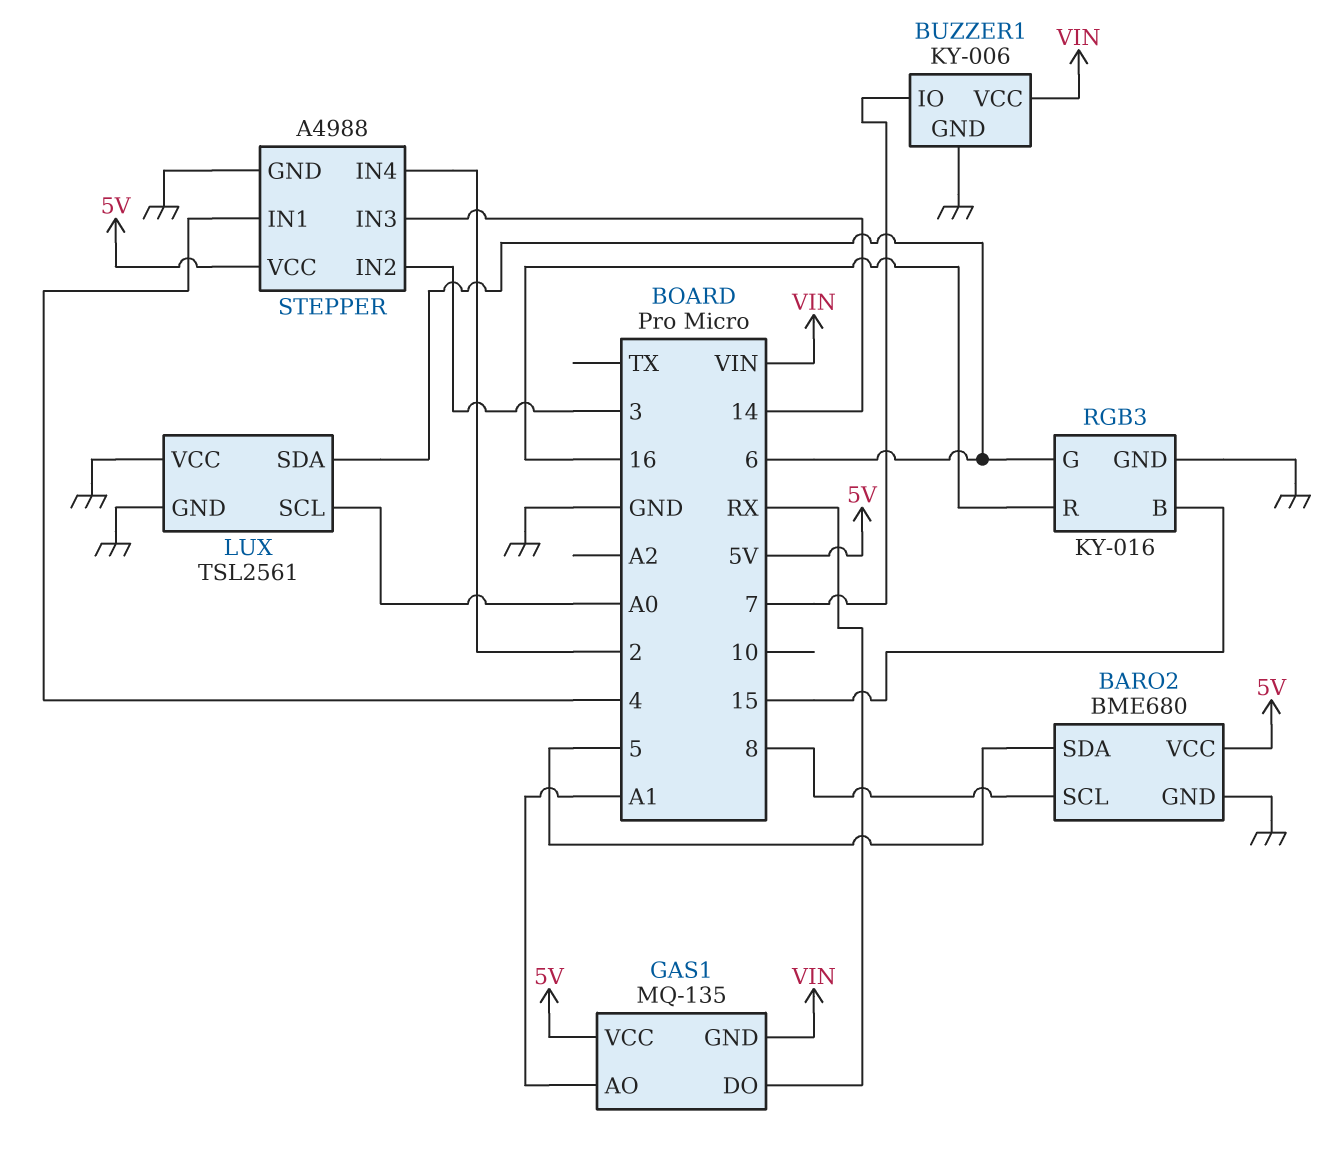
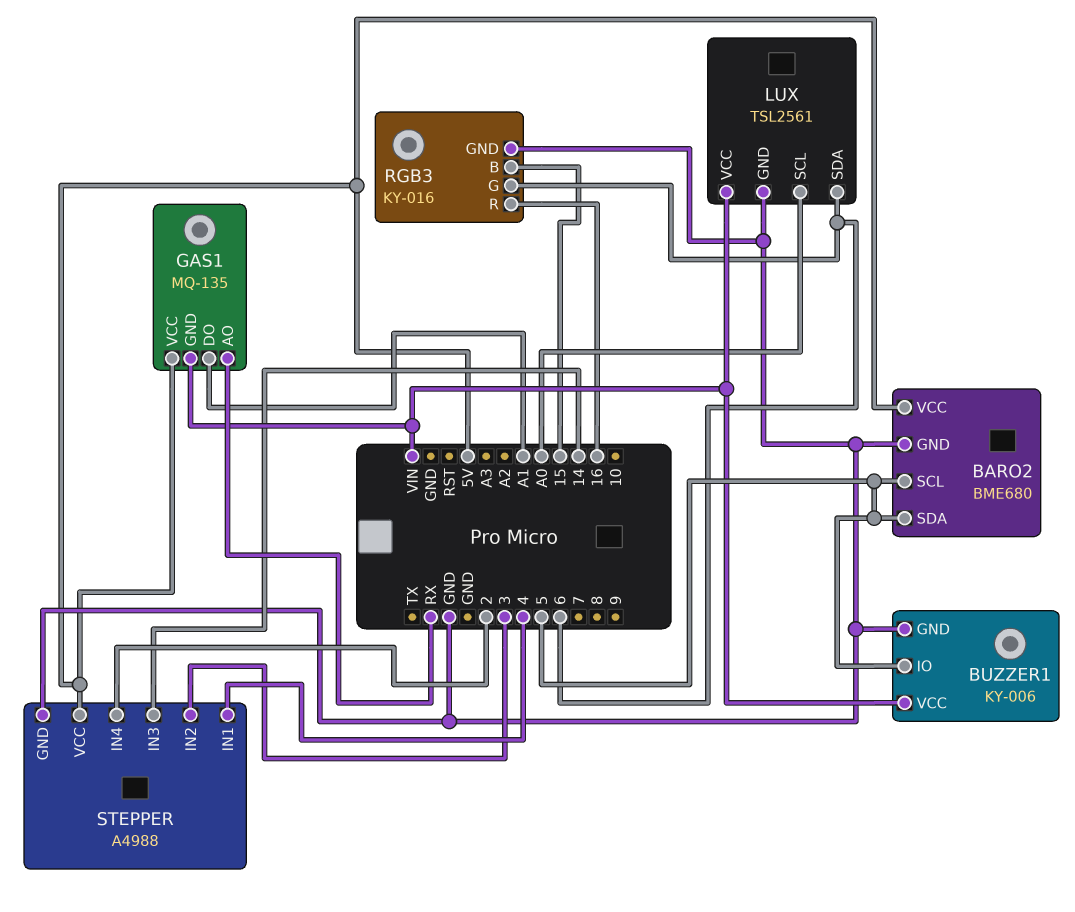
BARO2 pin SCL: 8 -> 5
BUZZER1 pin IO: 7 -> 5
GAS1 pin AO: A1 -> RX
GAS1 pin DO: RX -> A1
LUX pin VCC: GND -> VIN

